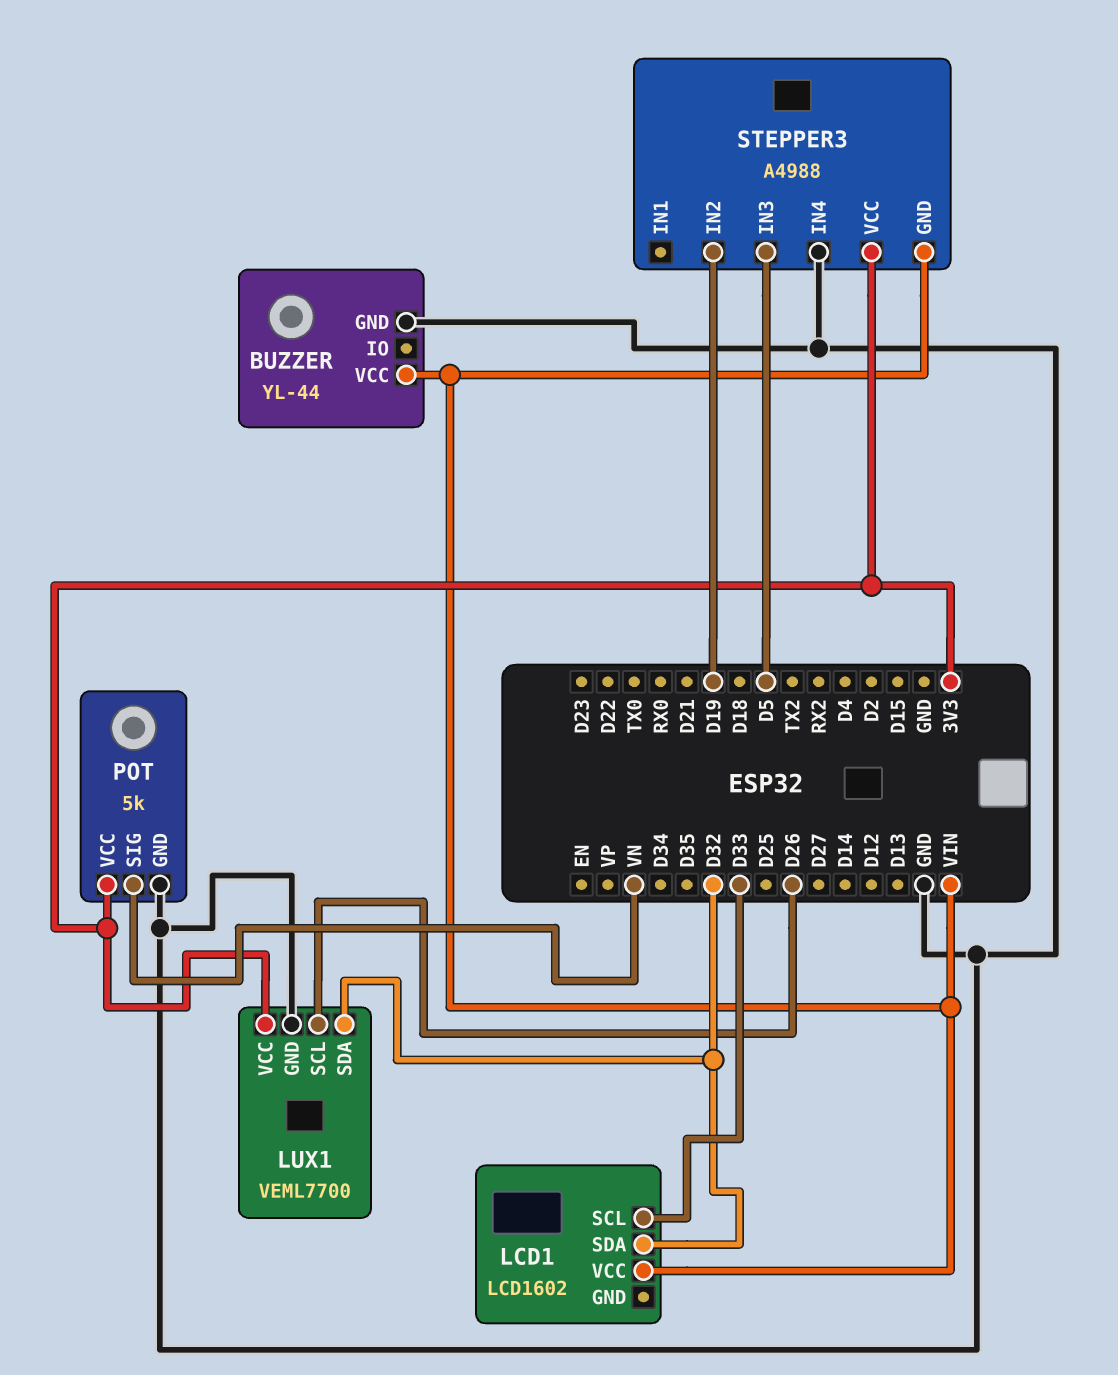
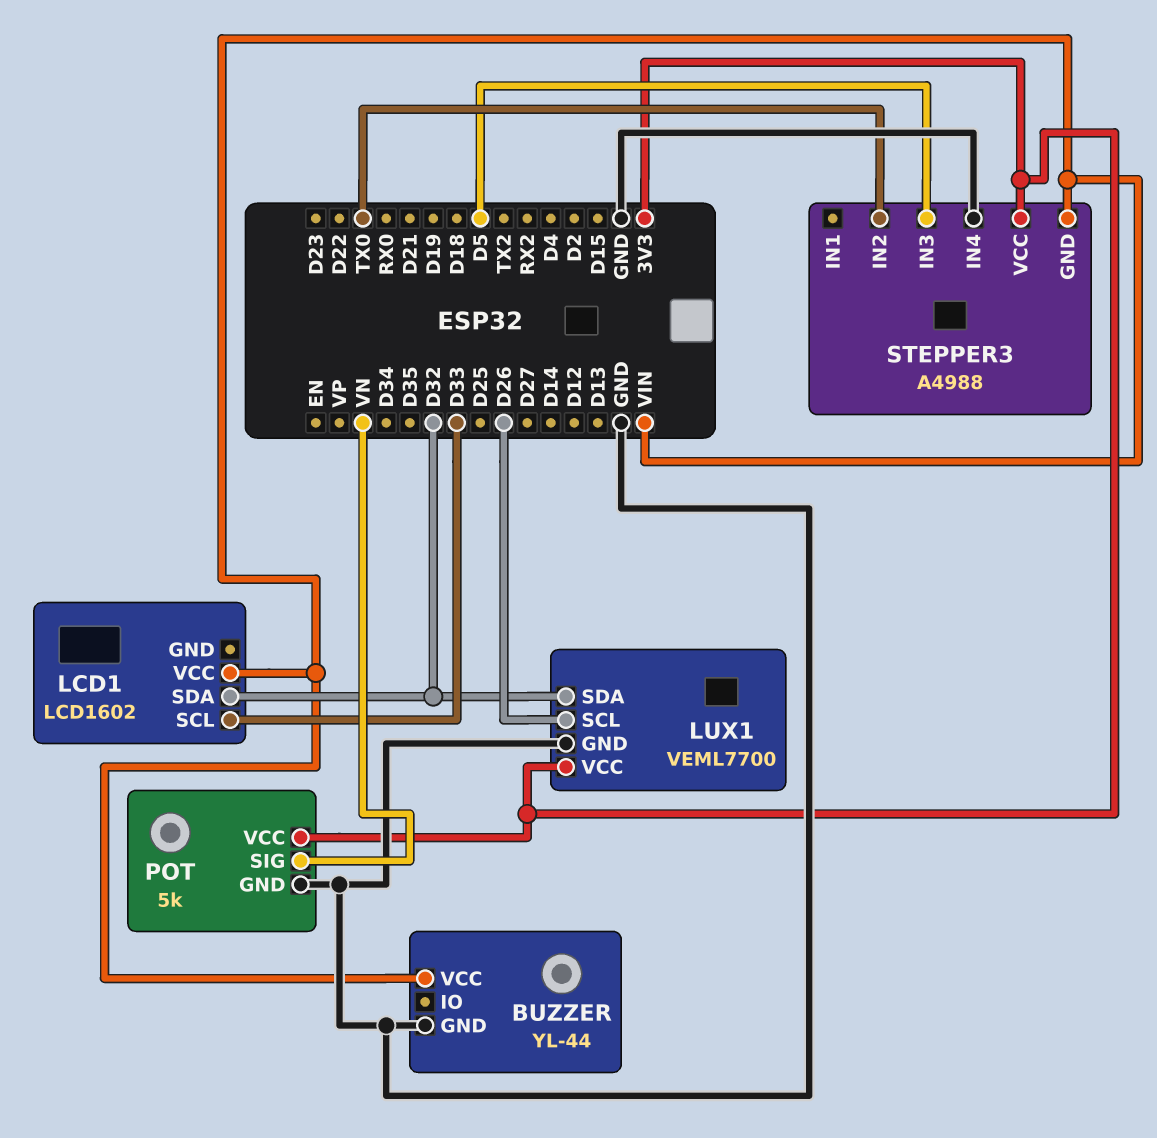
STEPPER3 pin IN2: D19 -> TX0

